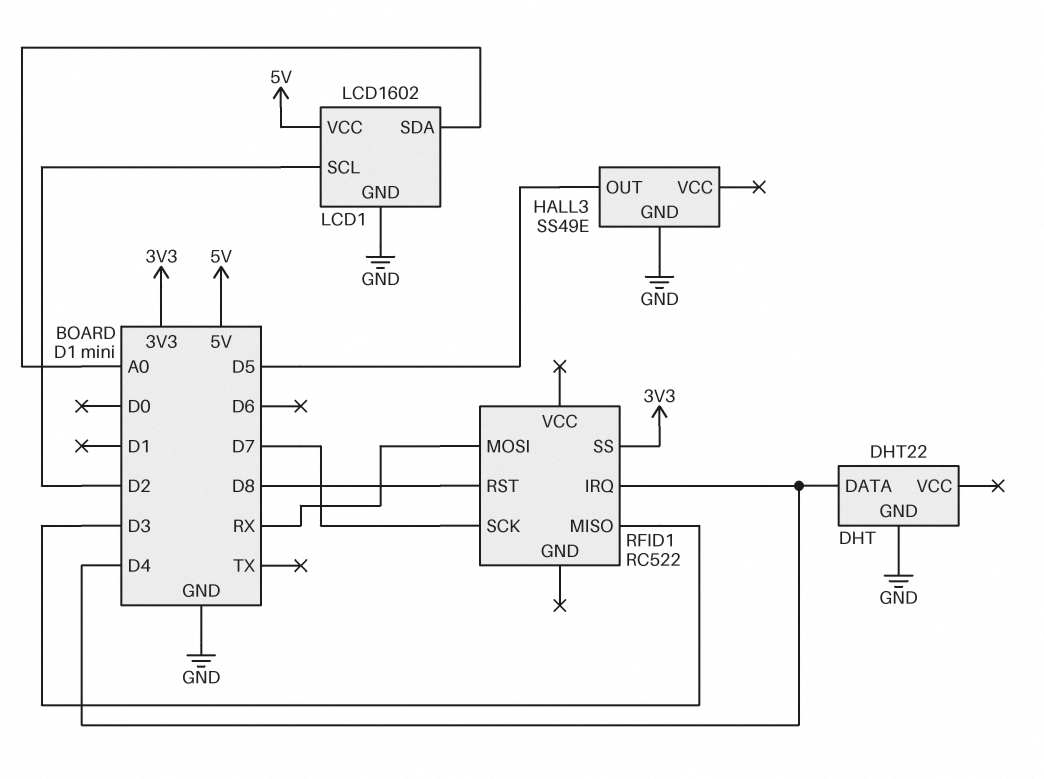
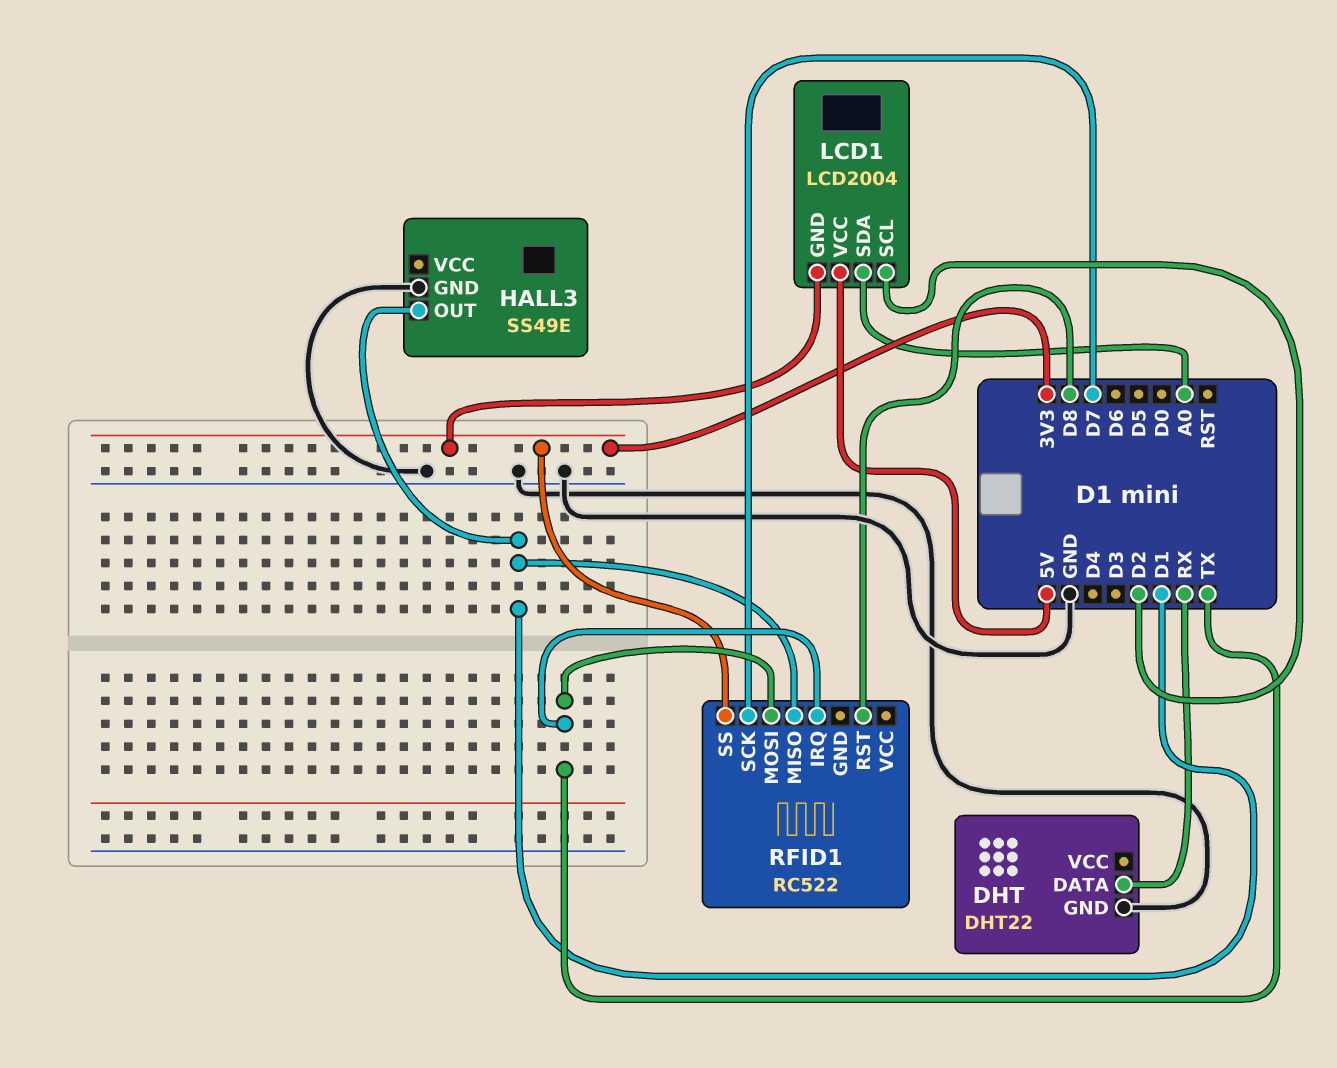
DHT pin DATA: D4 -> RX
HALL3 pin OUT: D5 -> D1
LCD1: LCD1602 -> LCD2004
LCD1 pin GND: GND -> 3V3
RFID1 pin IRQ: D4 -> TX
RFID1 pin MISO: D3 -> D1
RFID1 pin MOSI: RX -> TX

